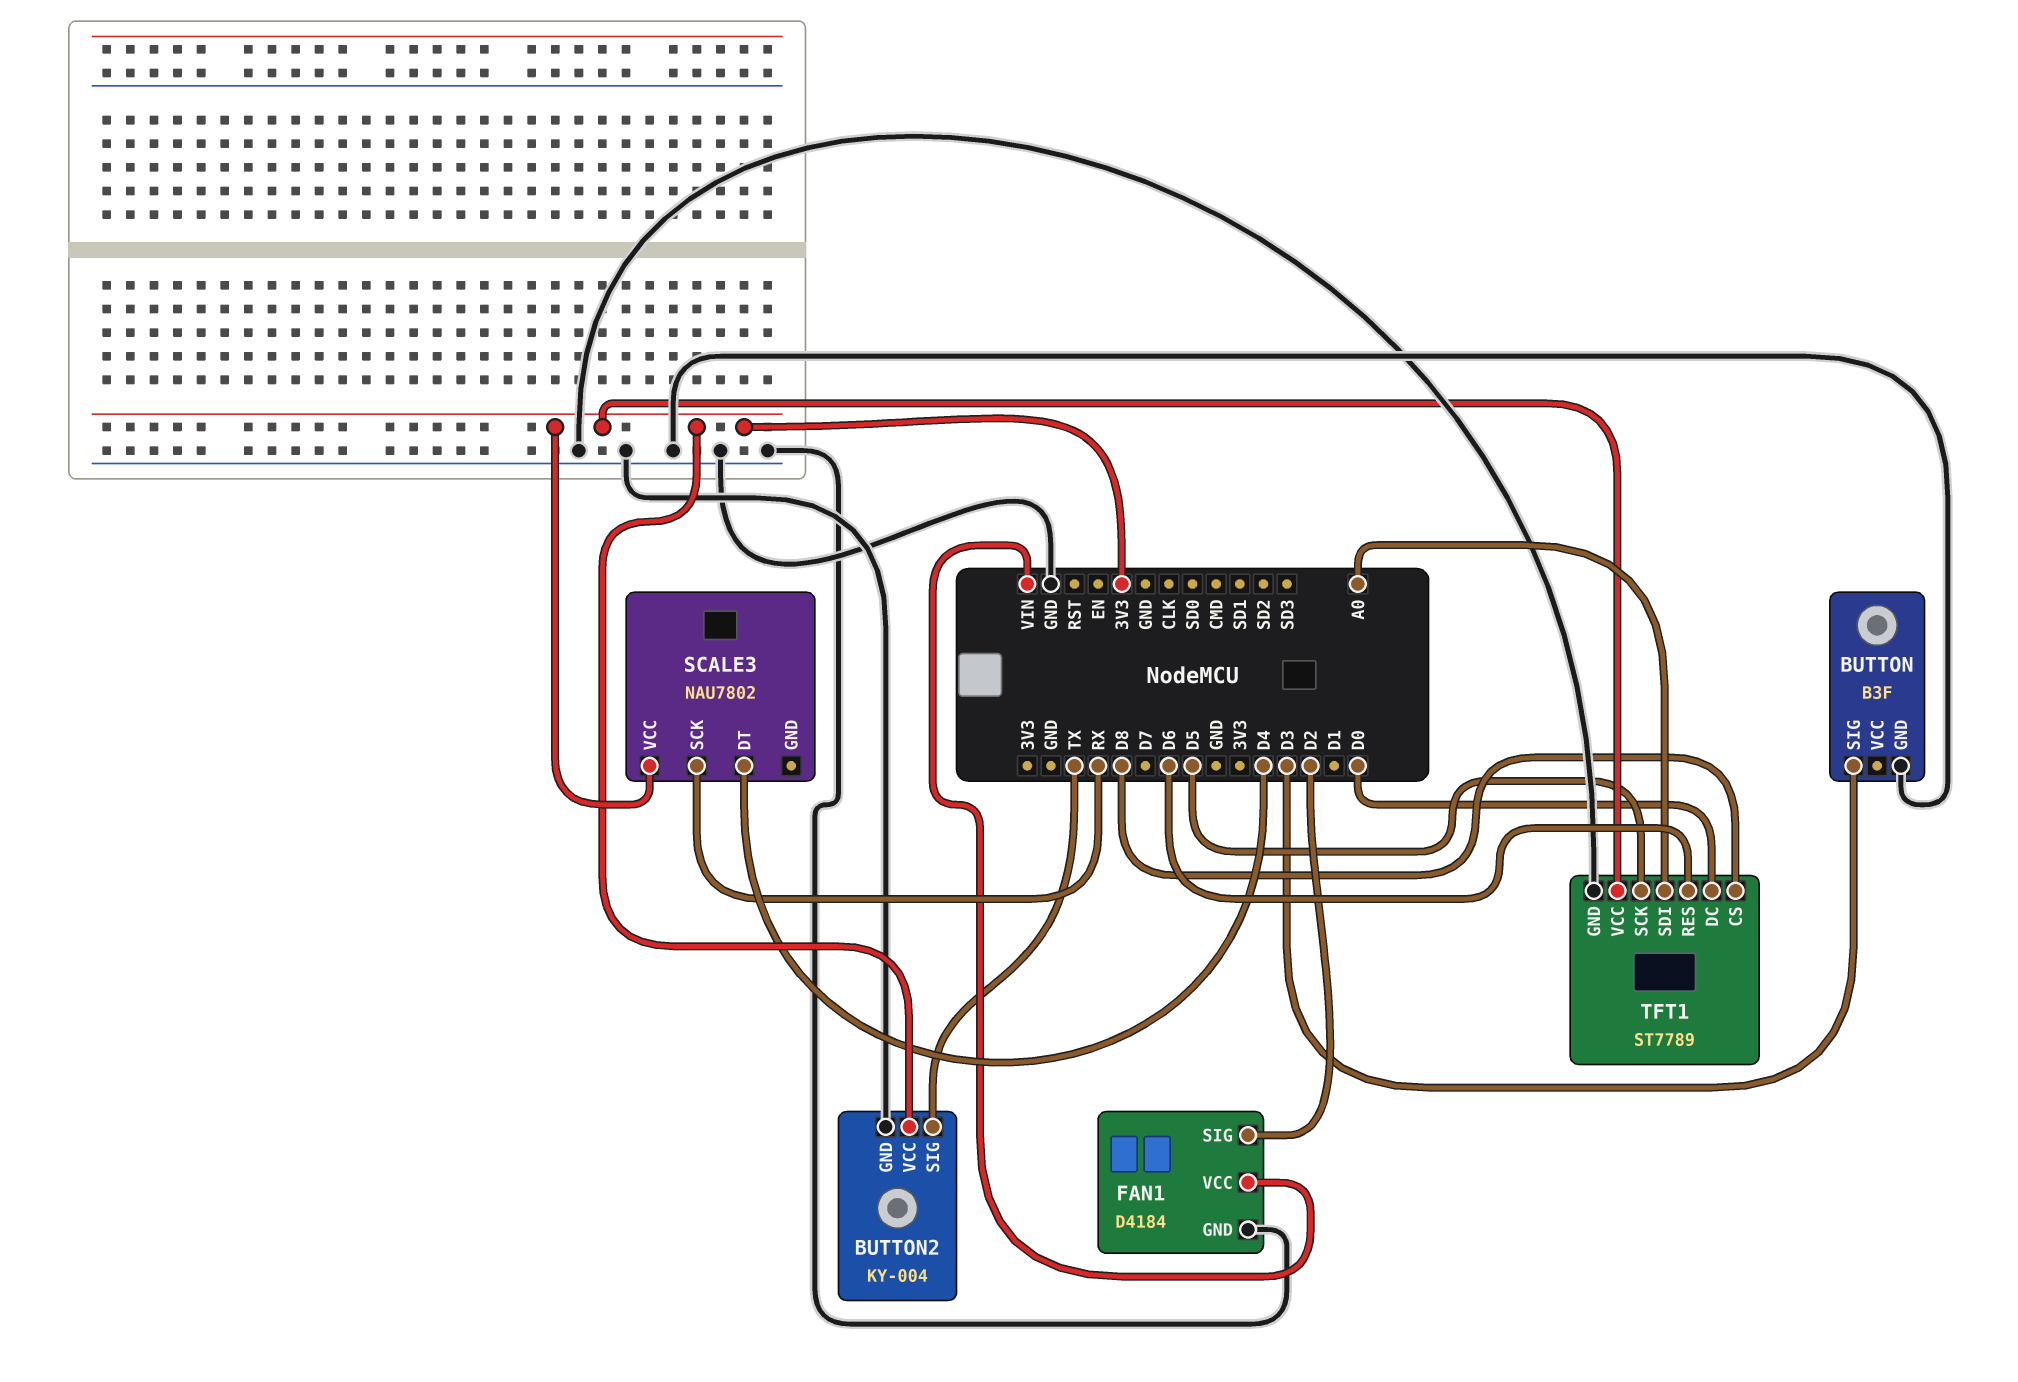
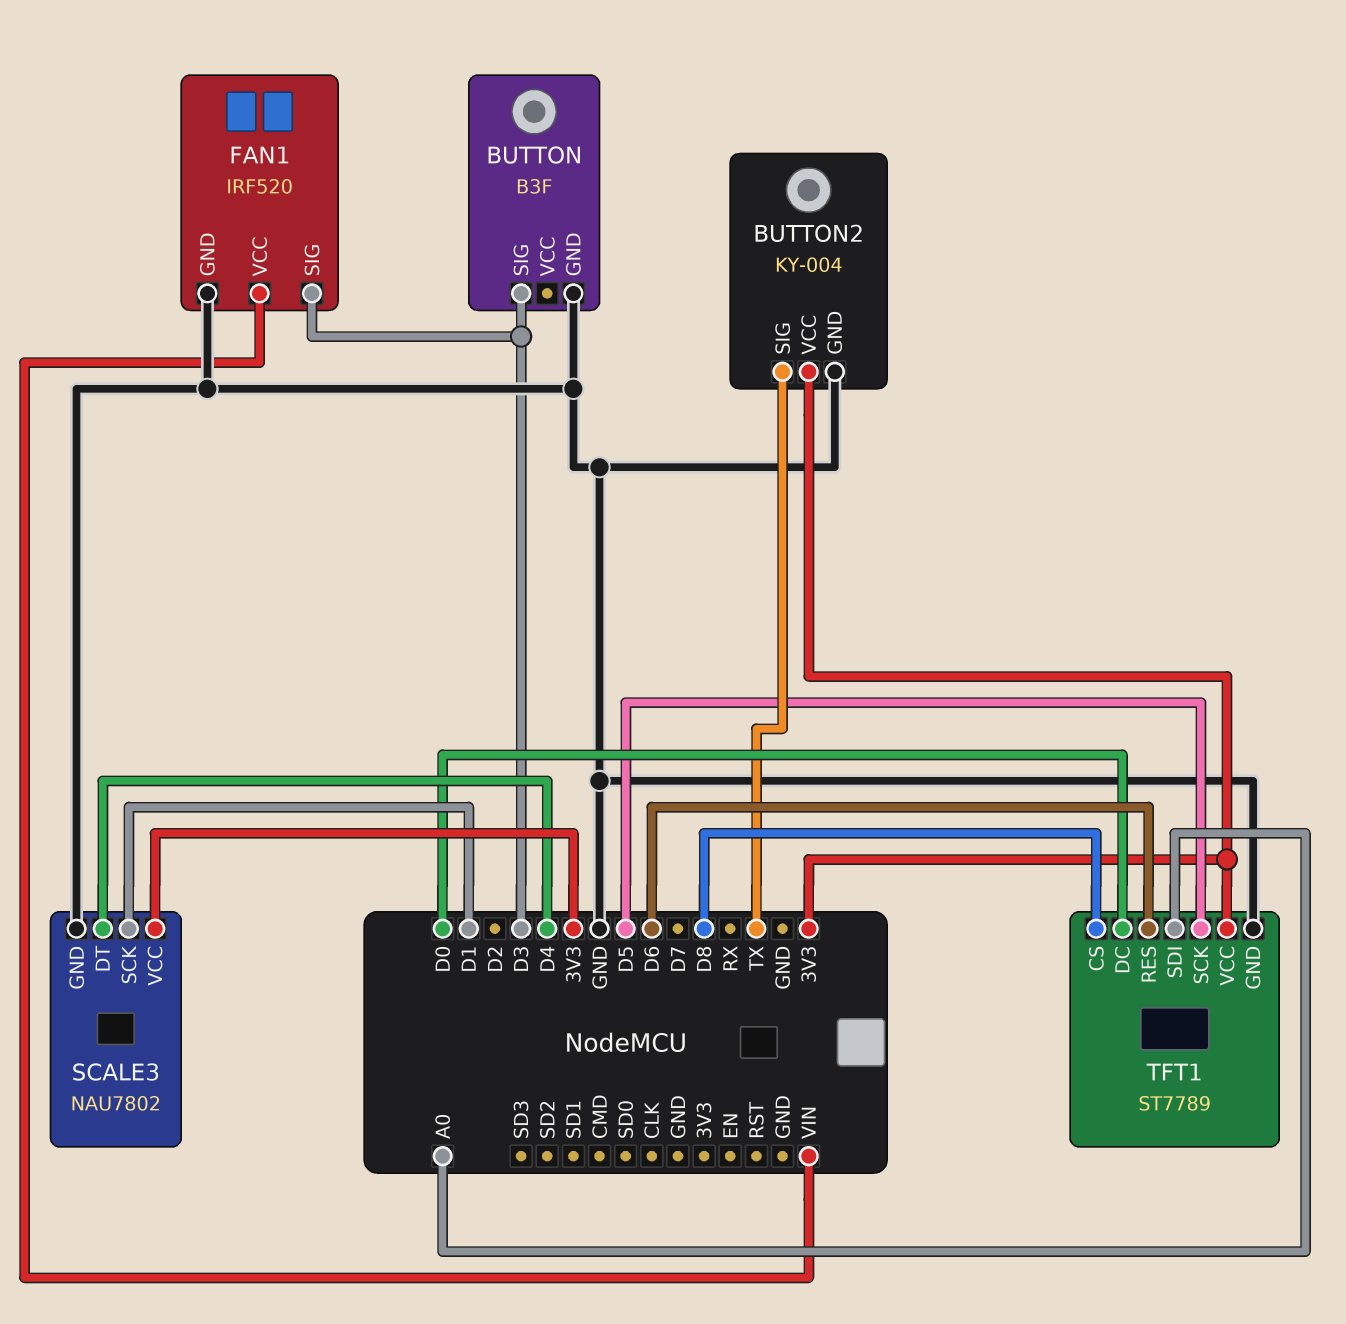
FAN1: D4184 -> IRF520
FAN1 pin SIG: D2 -> D3
SCALE3 pin GND: none -> GND
SCALE3 pin SCK: RX -> D1

